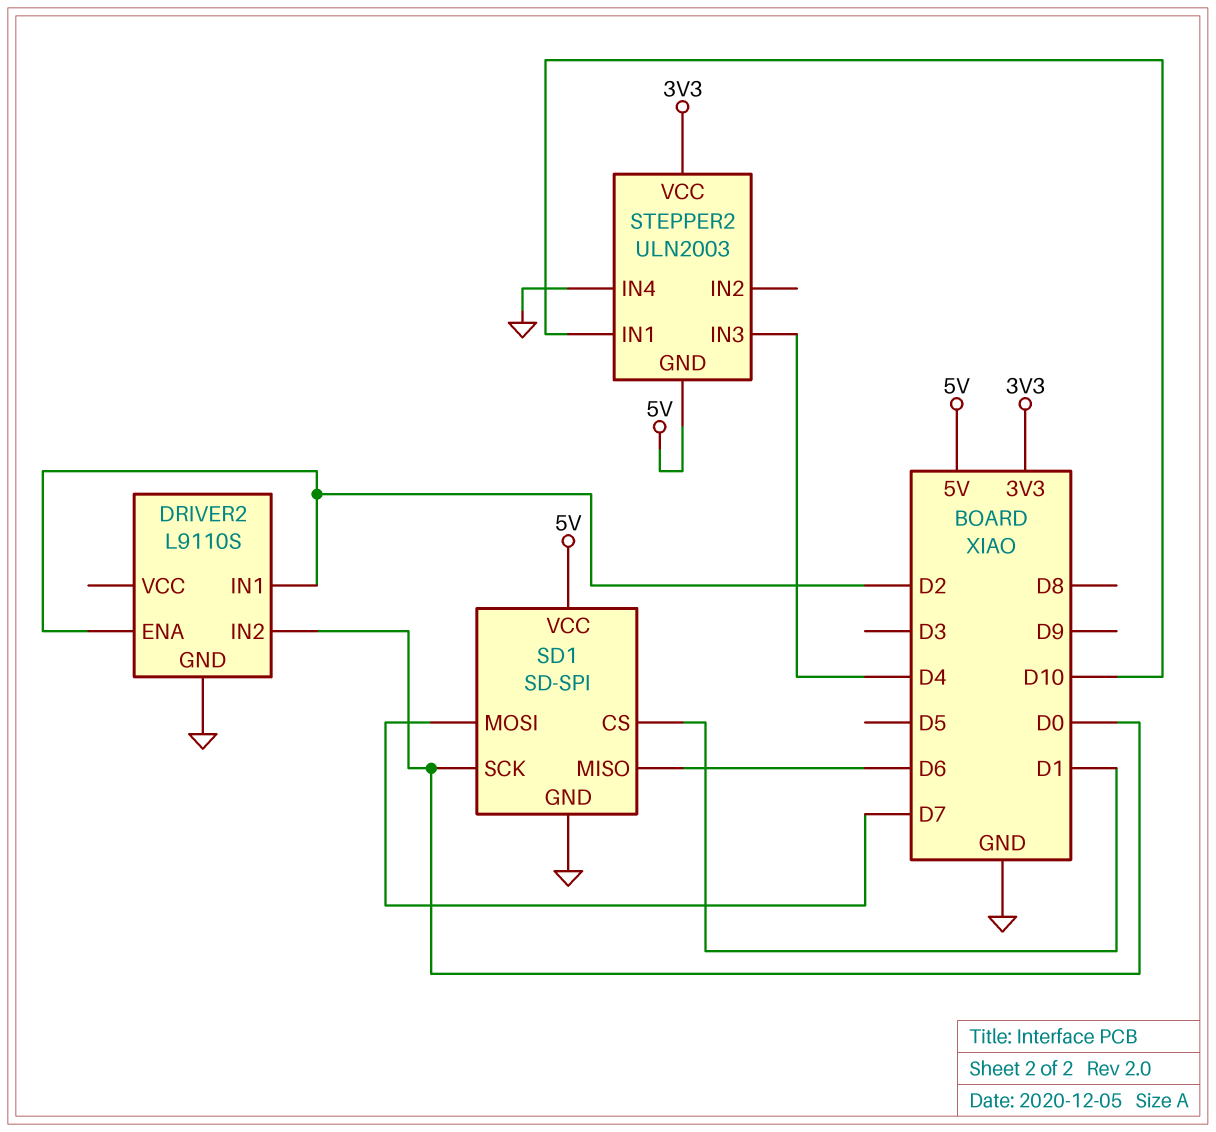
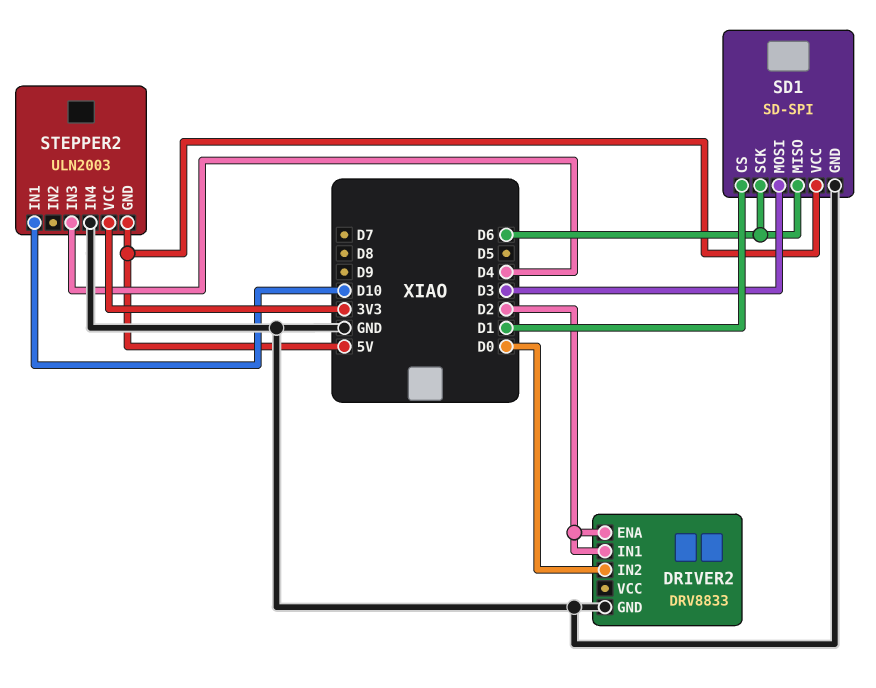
DRIVER2: L9110S -> DRV8833
SD1 pin MOSI: D7 -> D3
SD1 pin SCK: D0 -> D6

